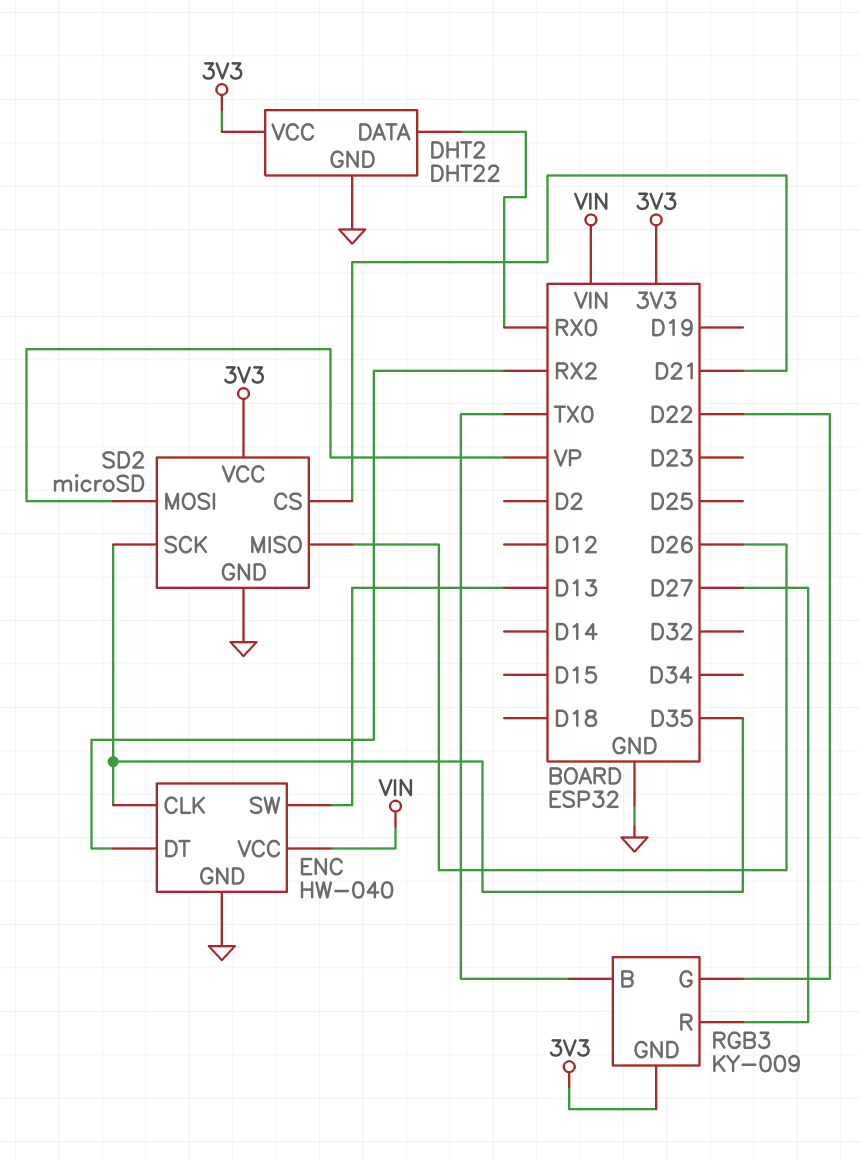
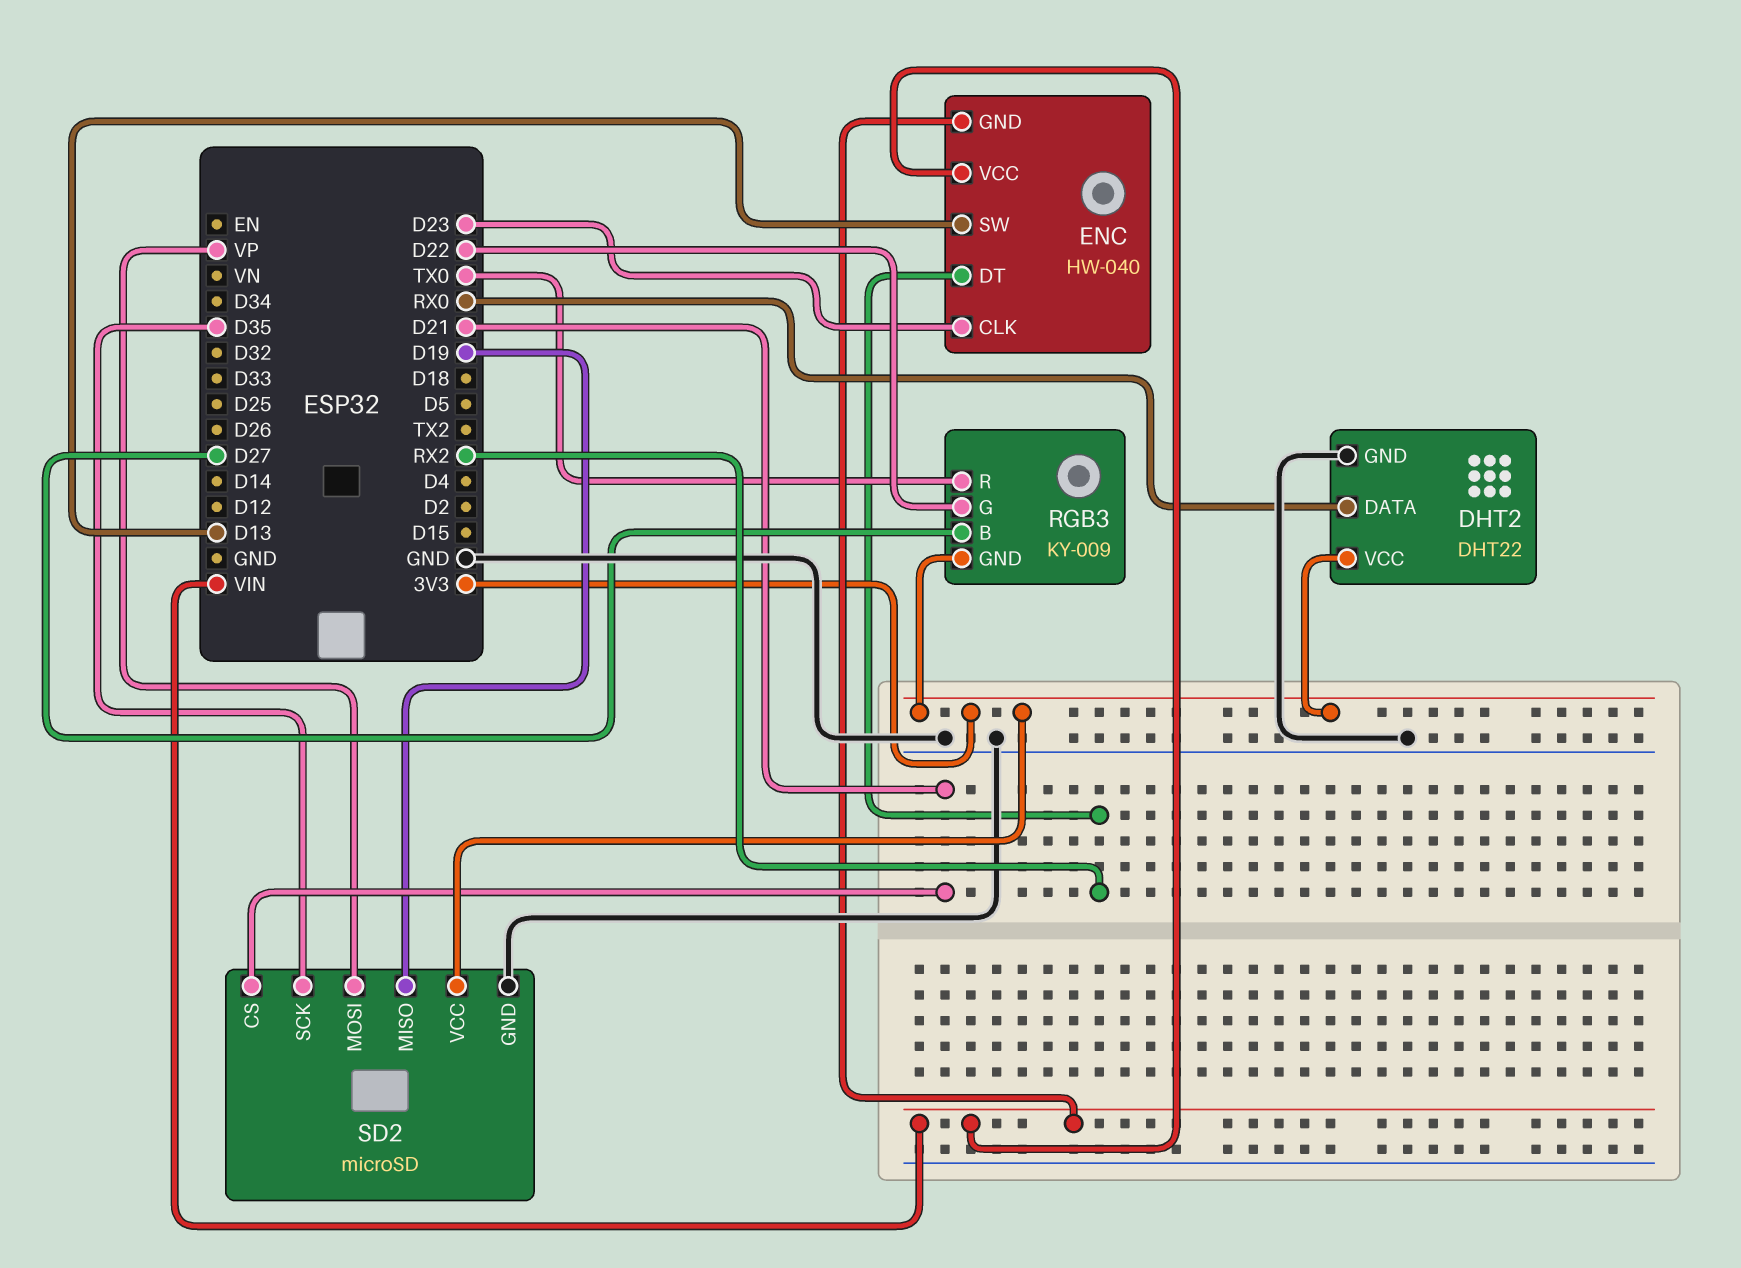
ENC pin CLK: D35 -> D23
ENC pin GND: GND -> VIN
RGB3 pin B: TX0 -> D27
RGB3 pin R: D27 -> TX0
SD2 pin MISO: D26 -> D19

